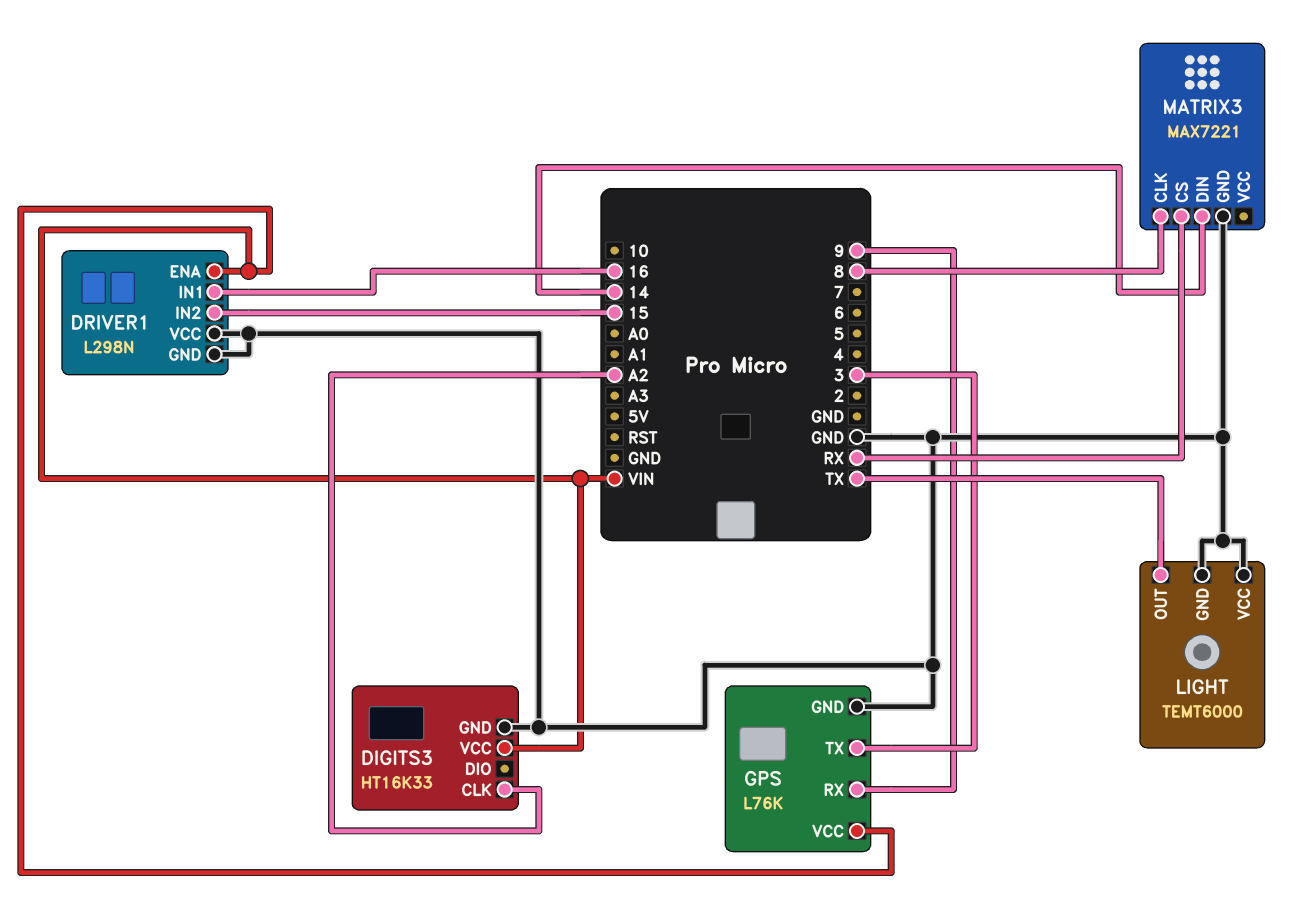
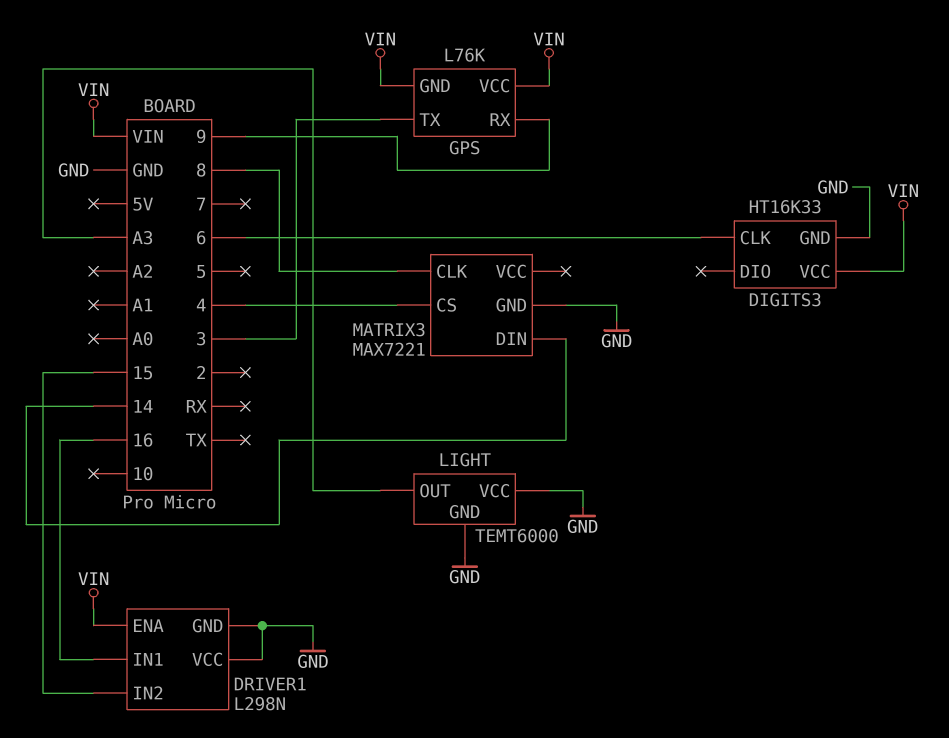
DIGITS3 pin CLK: A2 -> 6
GPS pin GND: GND -> VIN
LIGHT pin OUT: TX -> A3
MATRIX3 pin CS: RX -> 4

